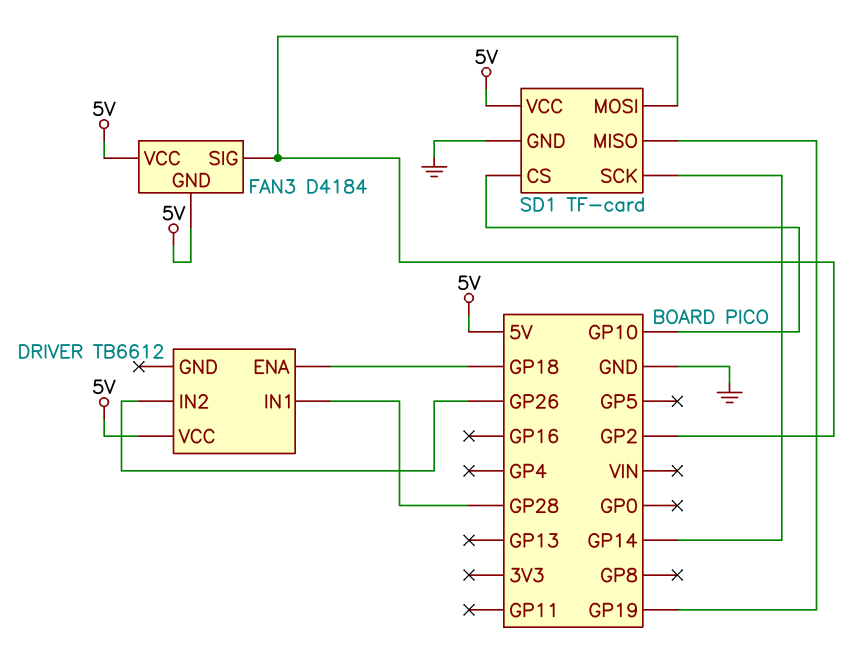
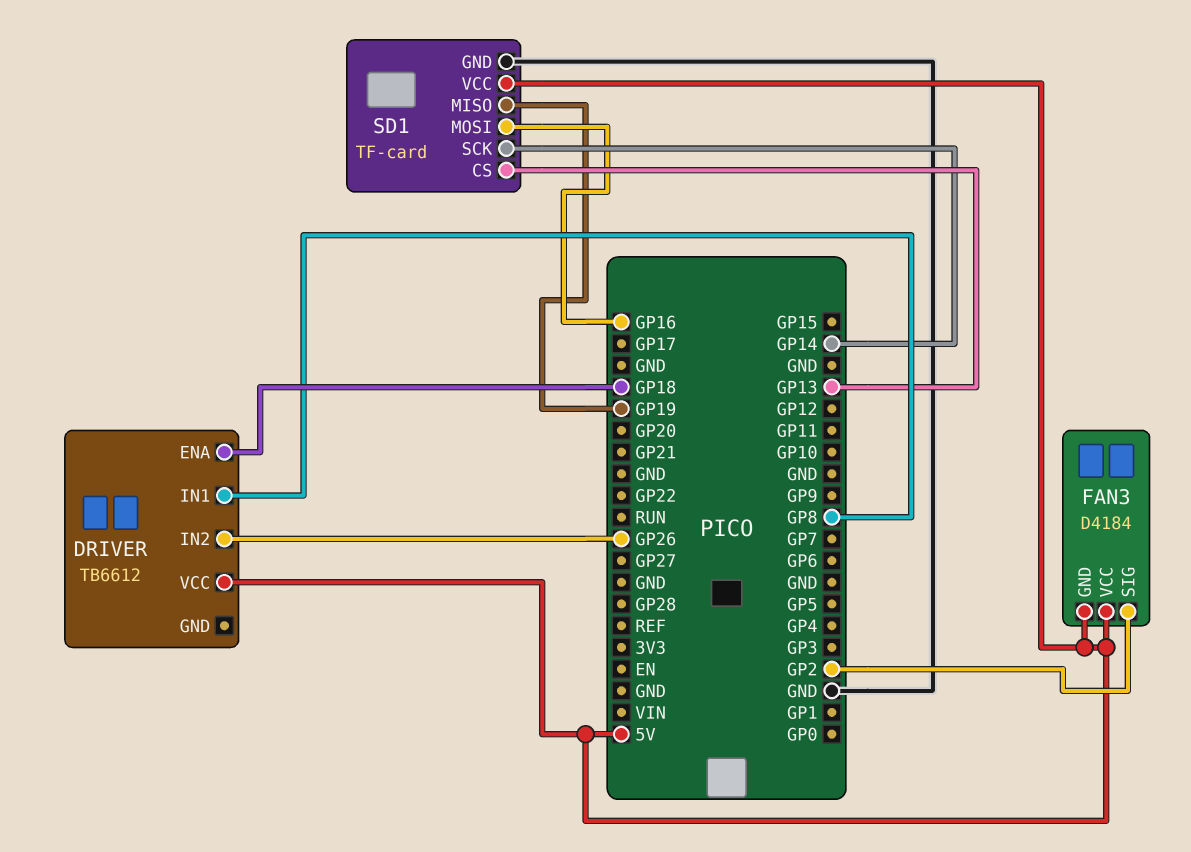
DRIVER pin IN1: GP28 -> GP8
SD1 pin CS: GP10 -> GP13
SD1 pin MOSI: GP2 -> GP16

